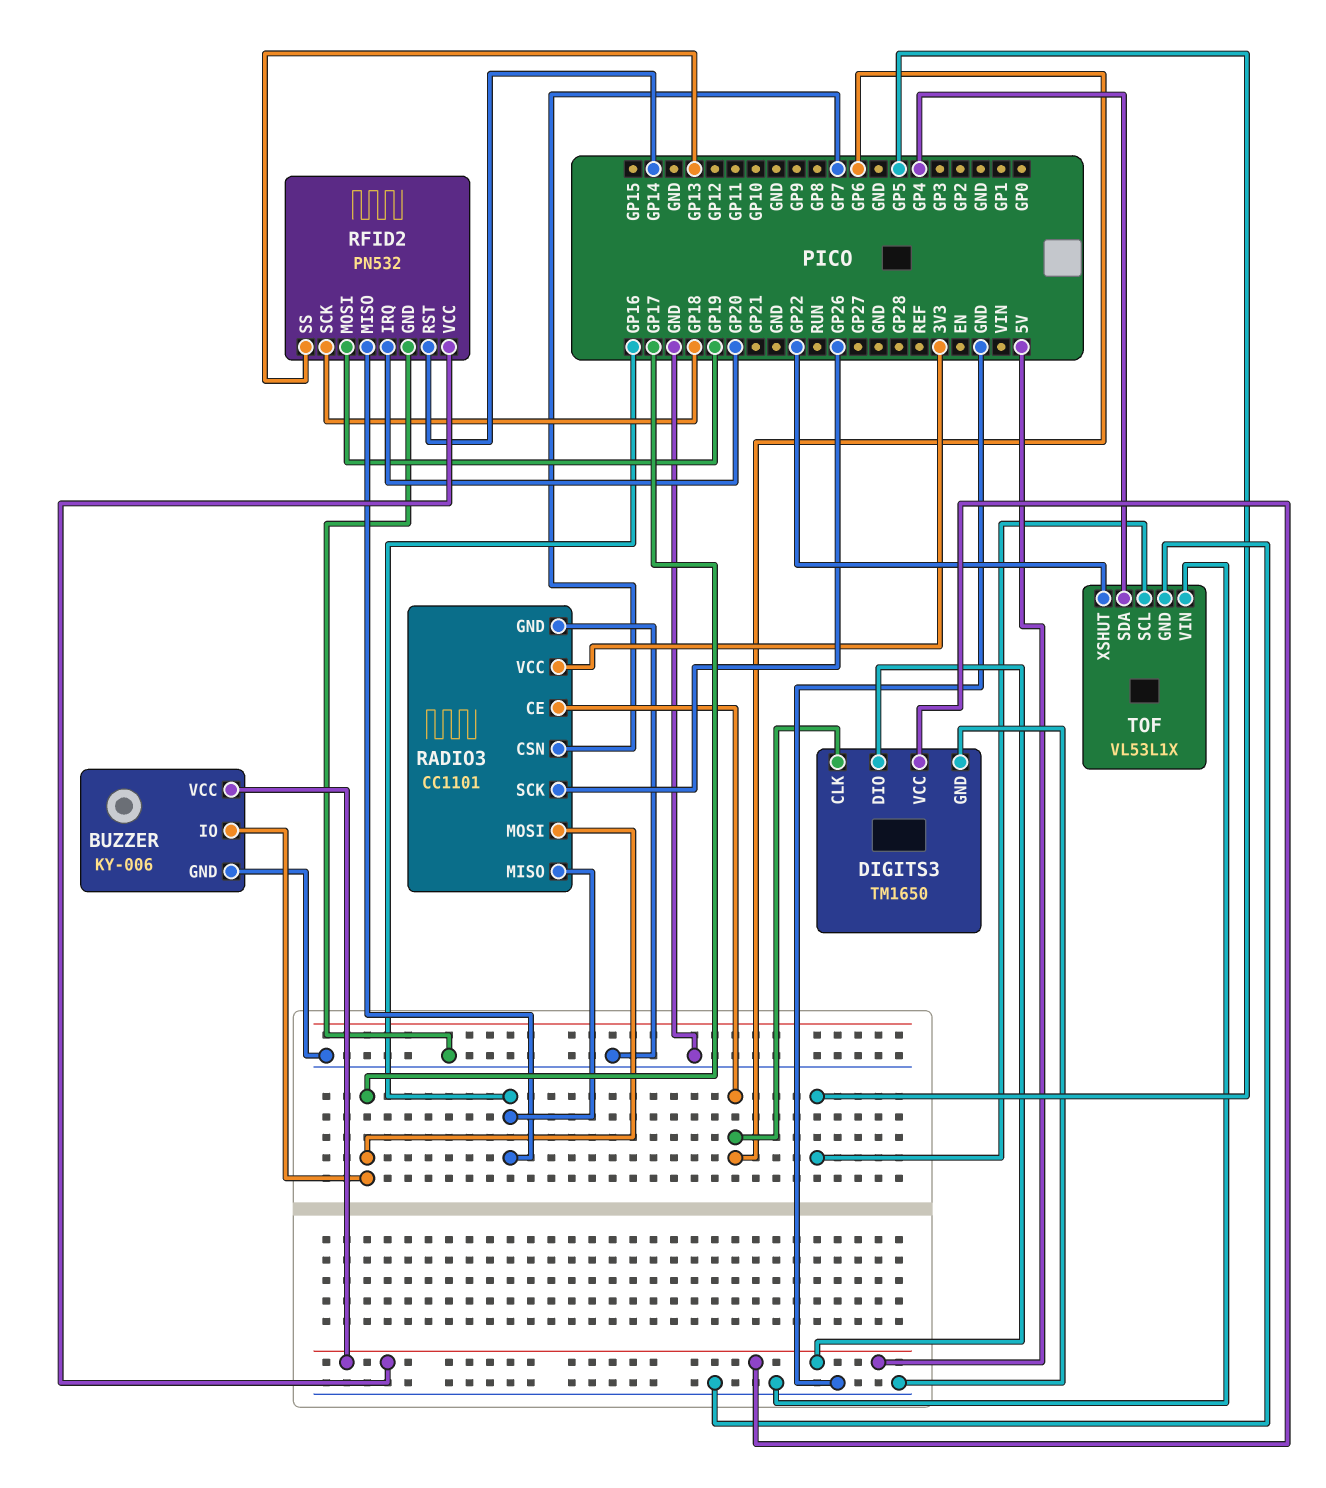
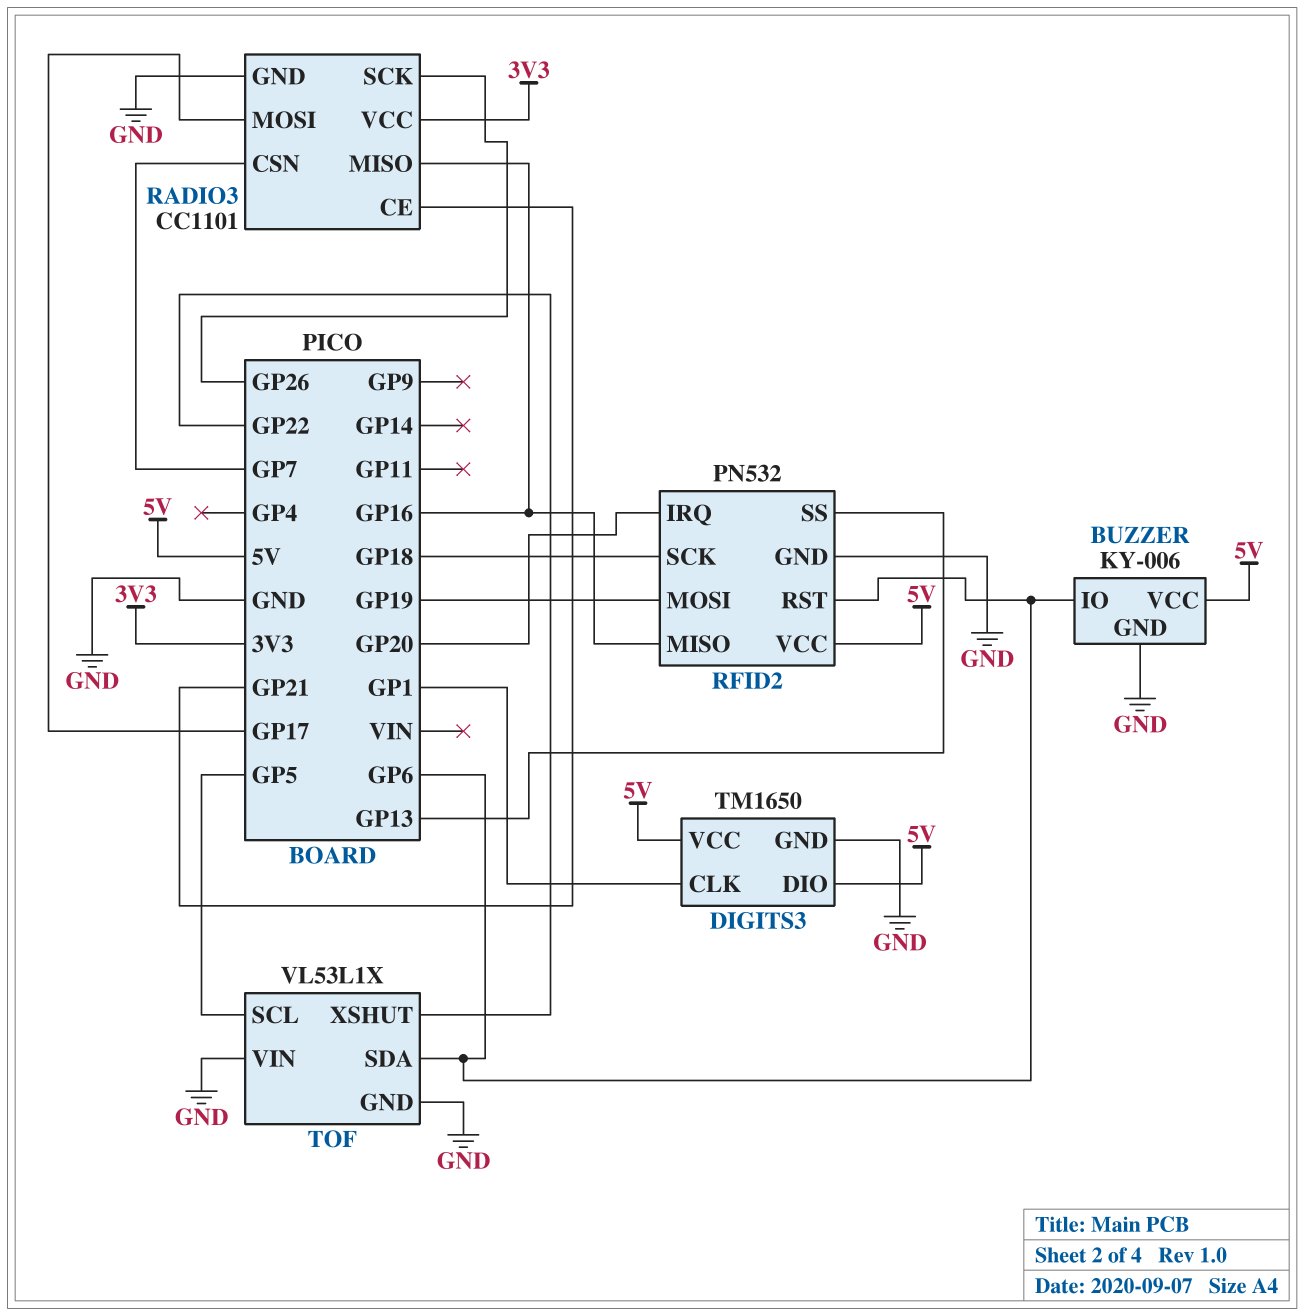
BUZZER pin IO: GP17 -> GP6
DIGITS3 pin CLK: GP6 -> GP1
RADIO3 pin CE: GP6 -> GP21
RFID2 pin RST: GP14 -> GP6
TOF pin SDA: GP4 -> GP6

